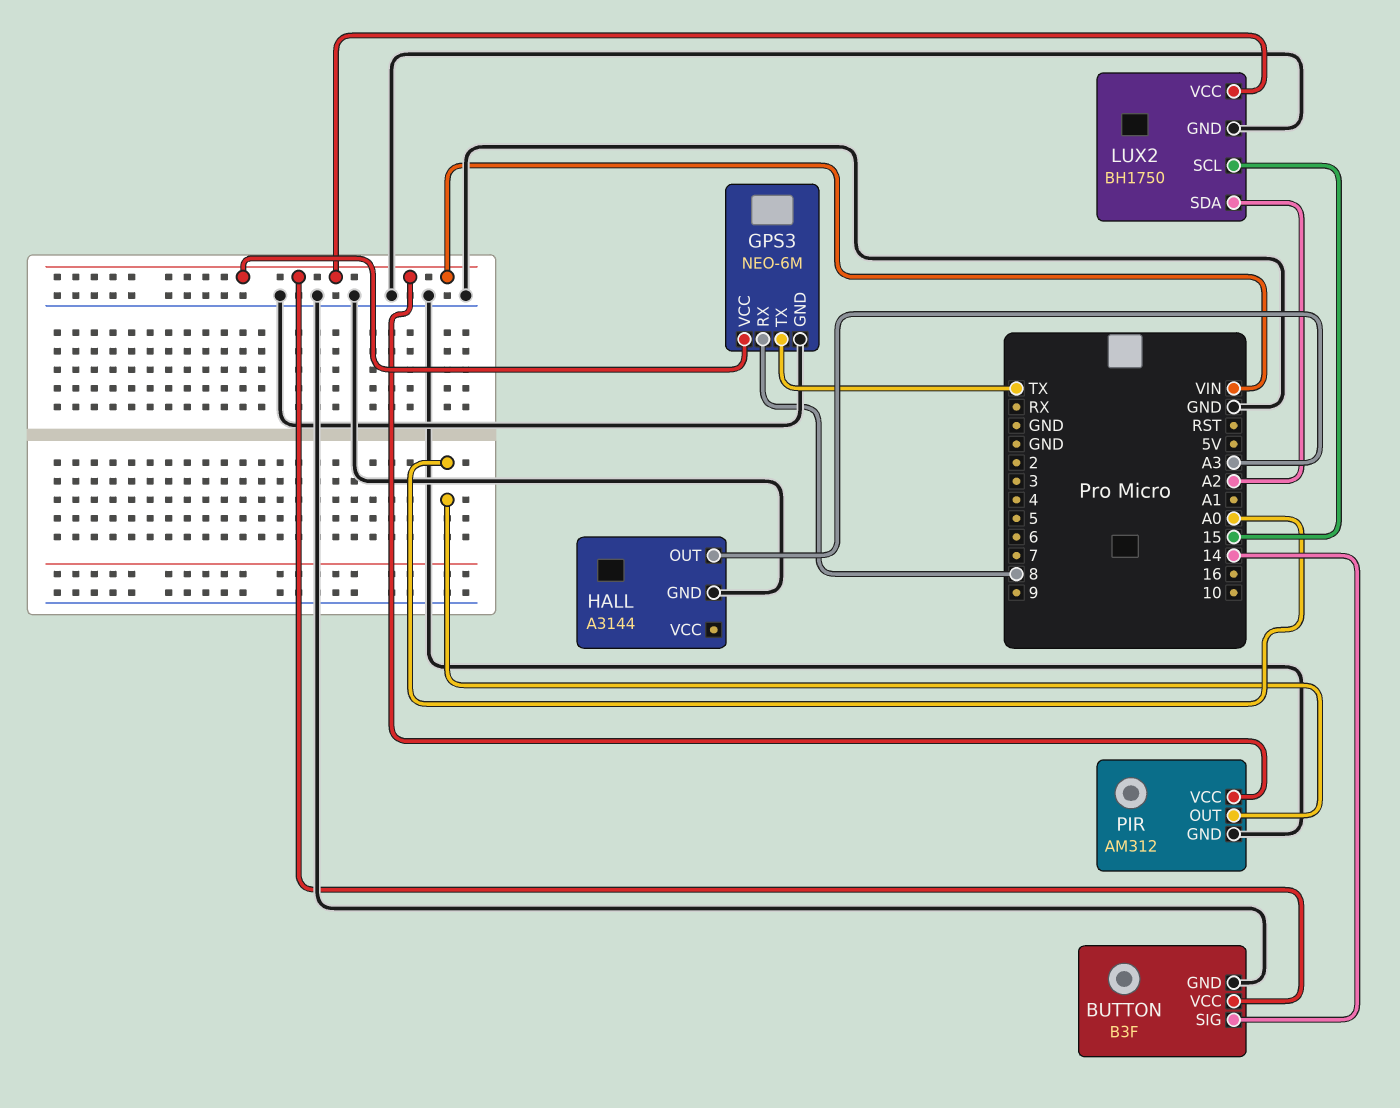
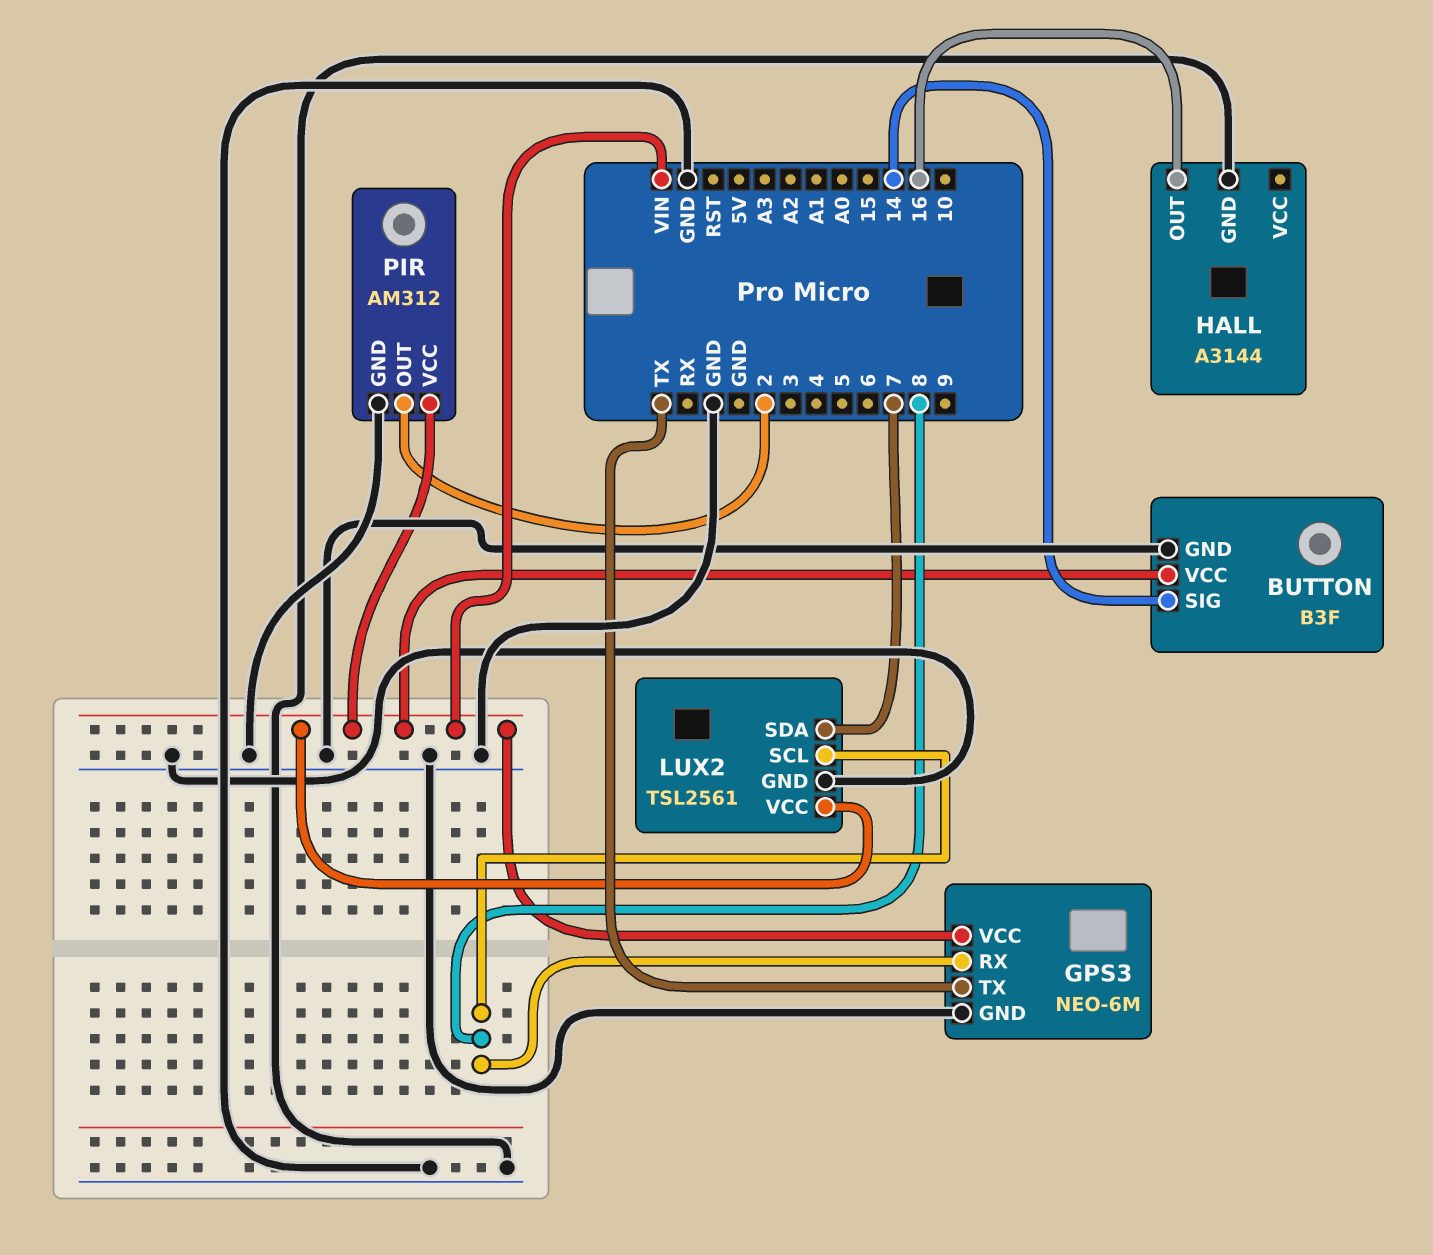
HALL pin OUT: A3 -> 16
LUX2: BH1750 -> TSL2561
LUX2 pin SCL: 15 -> 8
LUX2 pin SDA: A2 -> 7
PIR pin OUT: A0 -> 2

